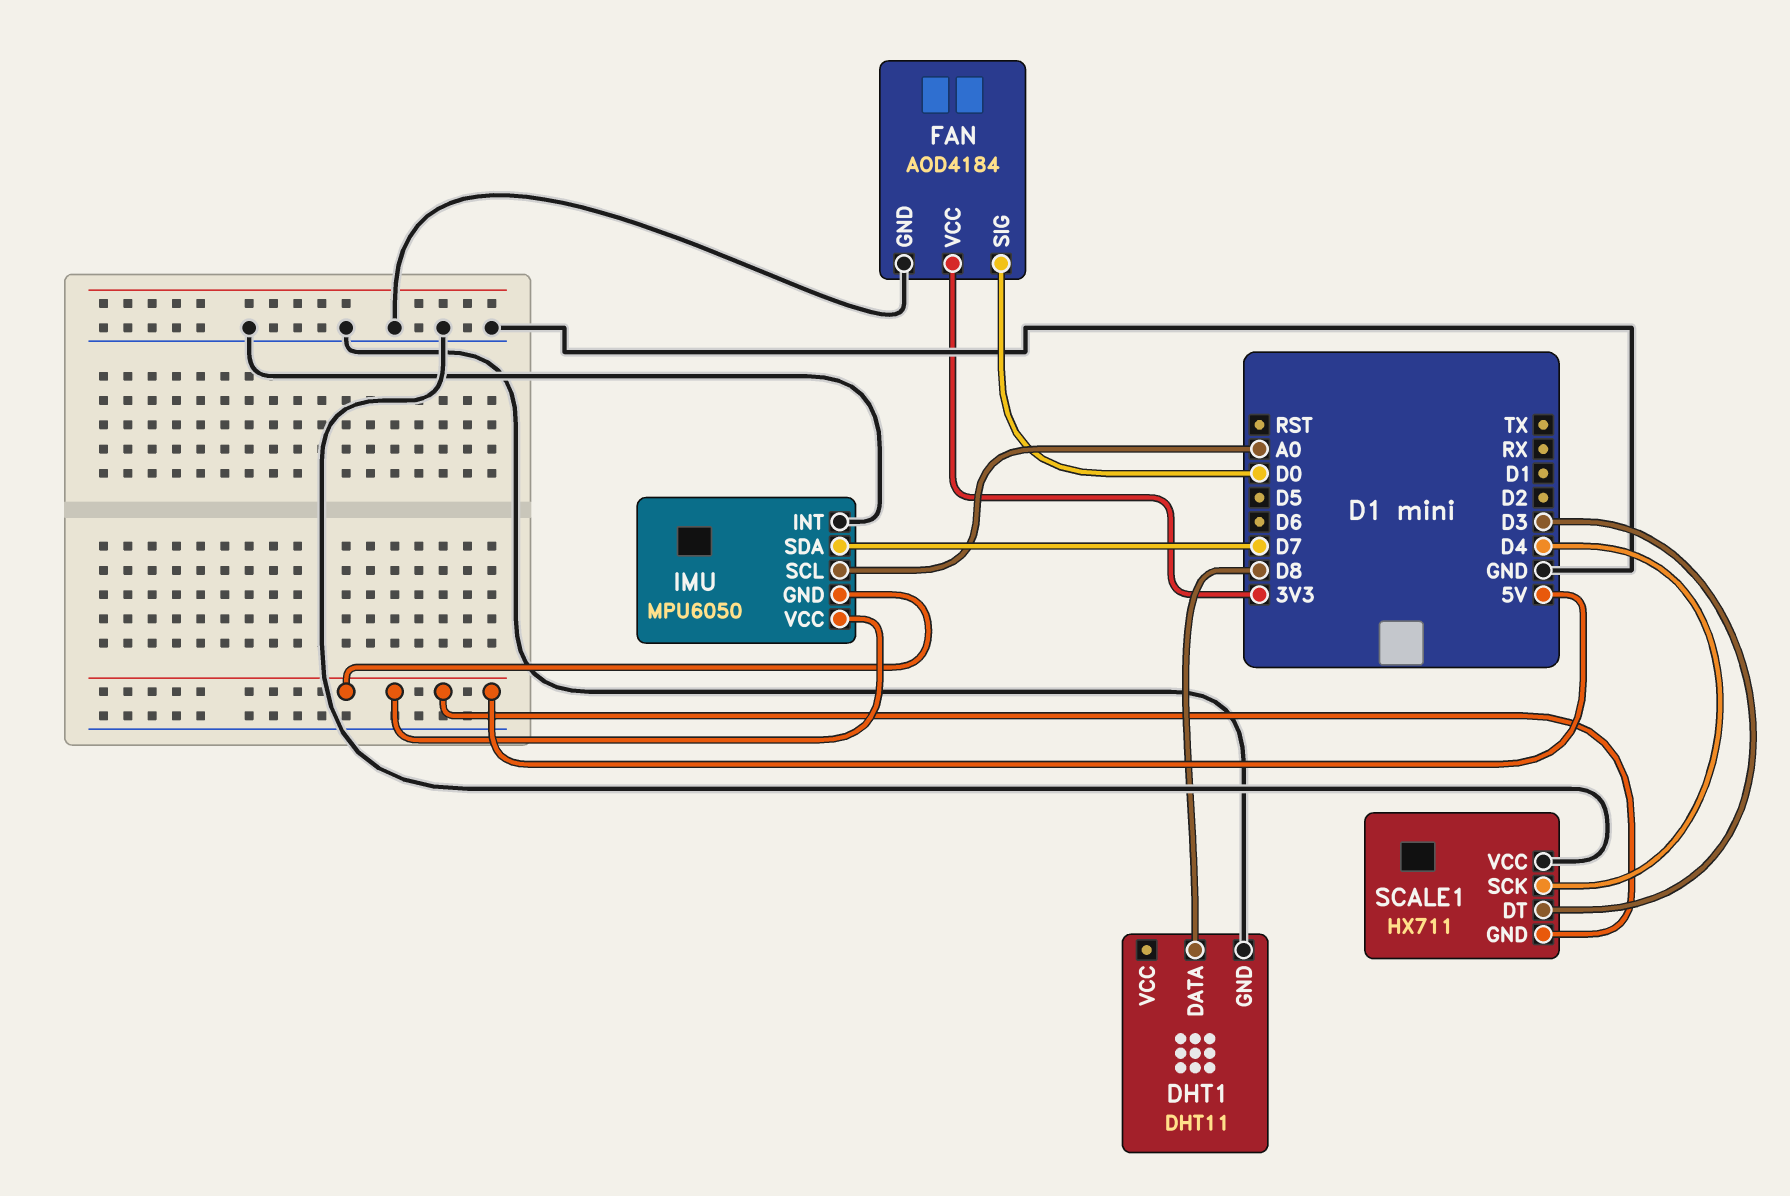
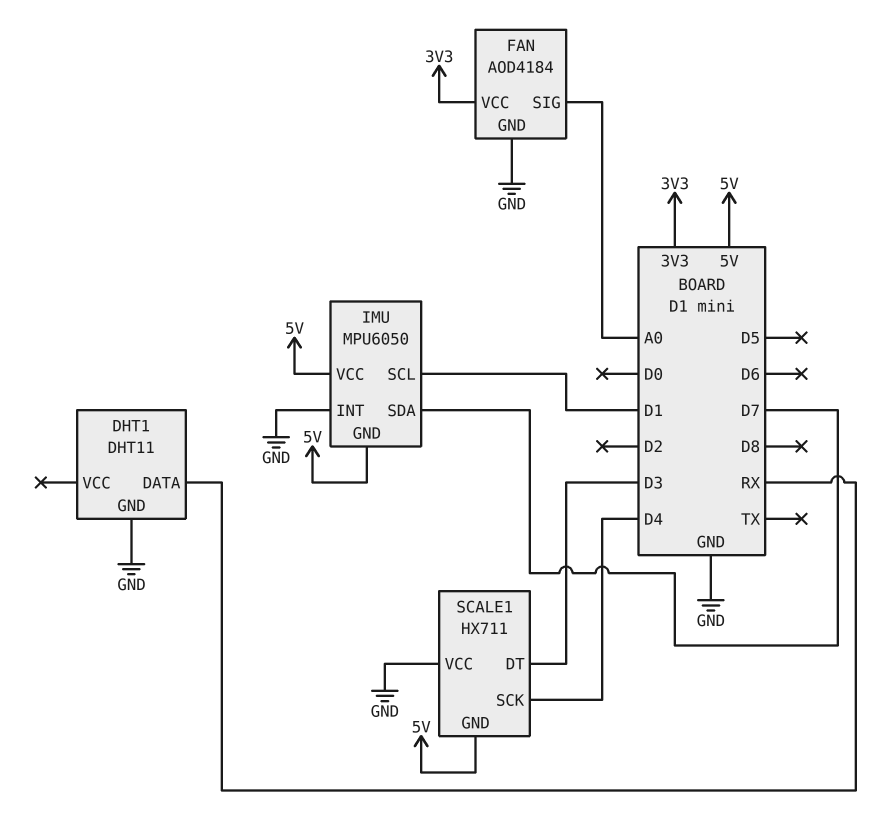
DHT1 pin DATA: D8 -> RX
FAN pin SIG: D0 -> A0
IMU pin SCL: A0 -> D1

